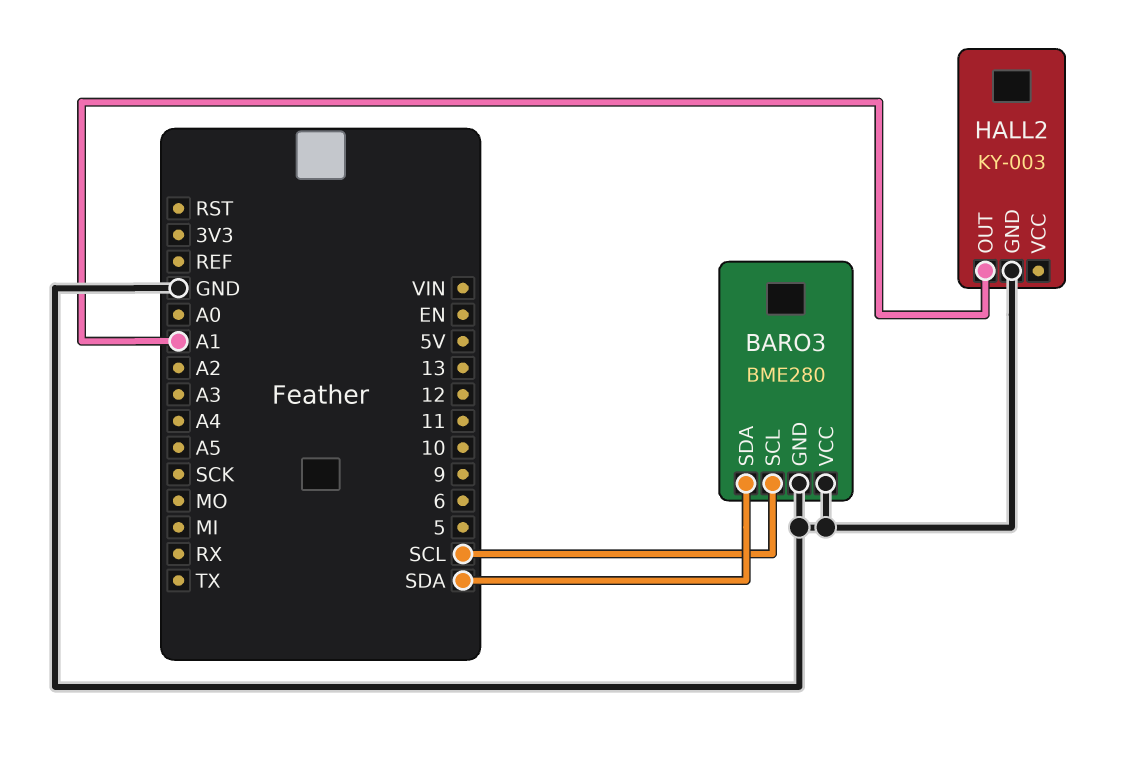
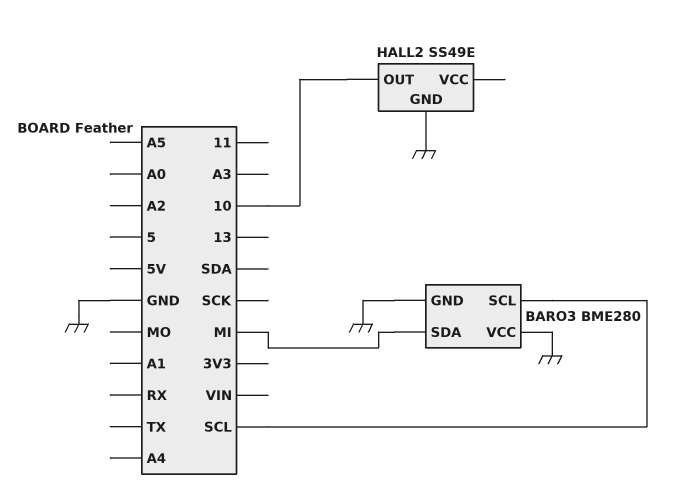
BARO3 pin SDA: SDA -> MI
HALL2: KY-003 -> SS49E
HALL2 pin OUT: A1 -> 10

